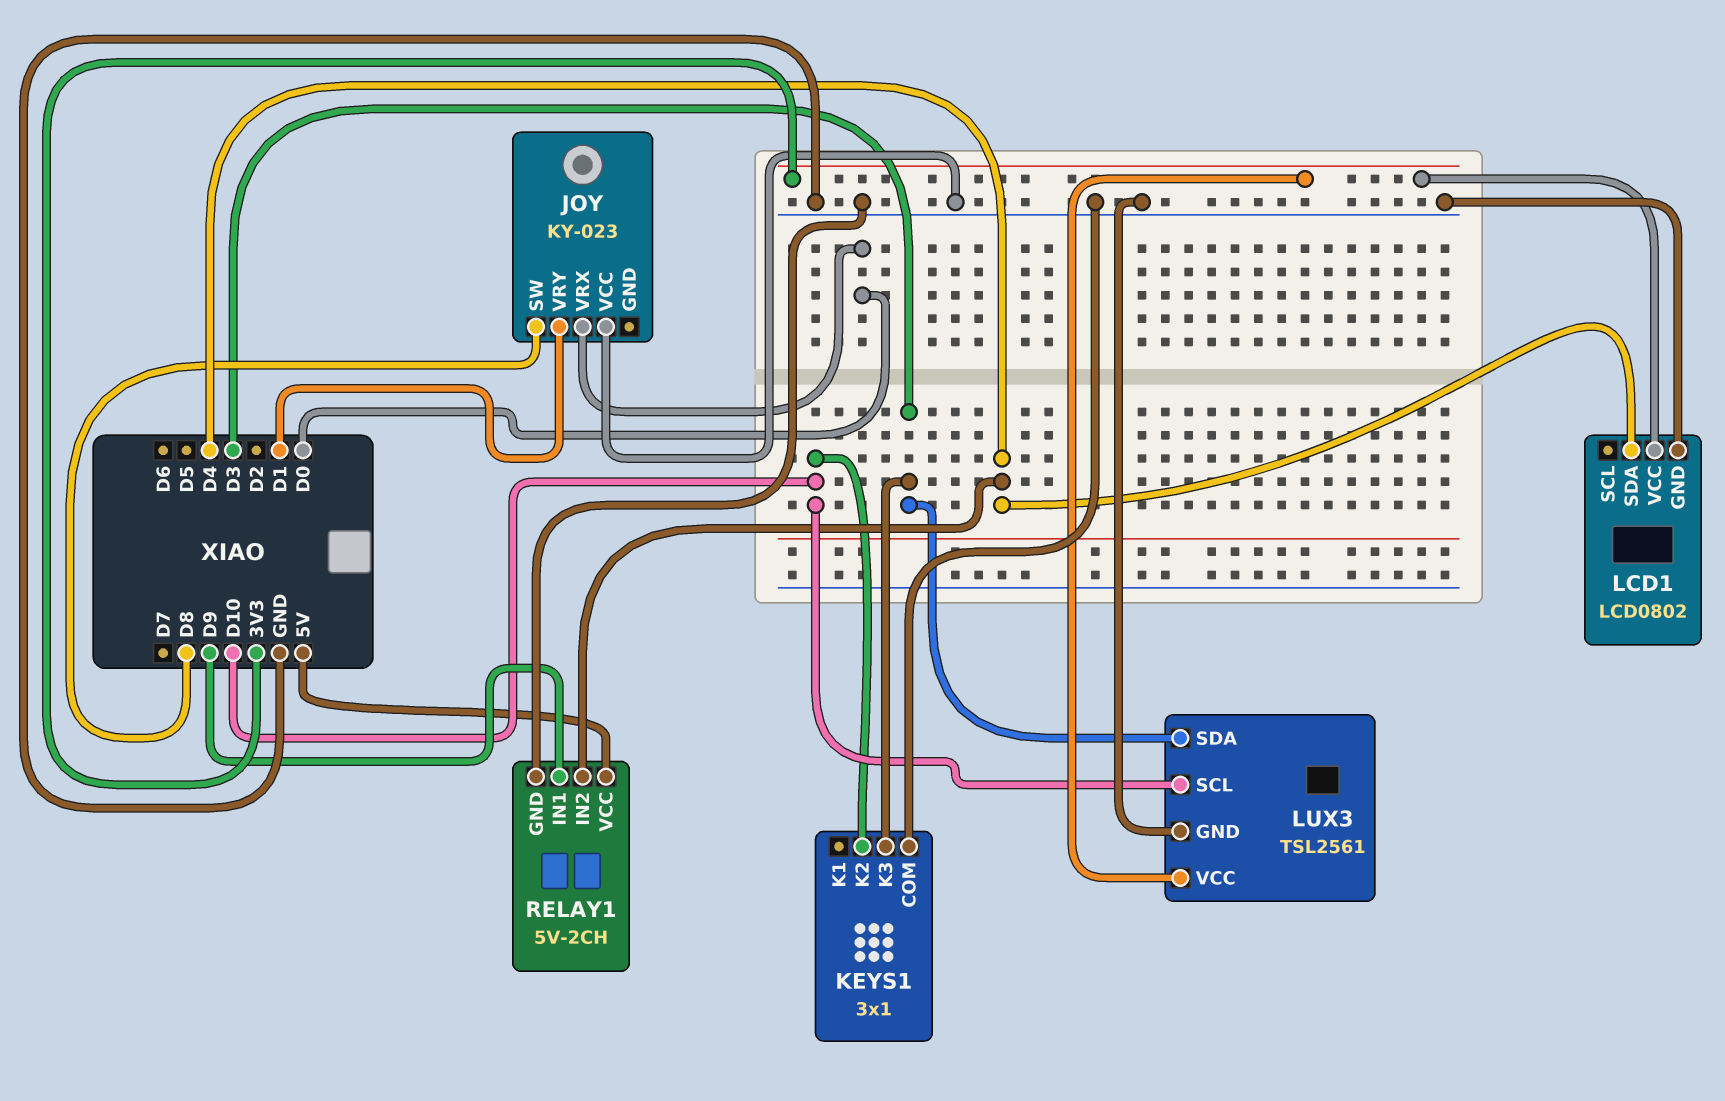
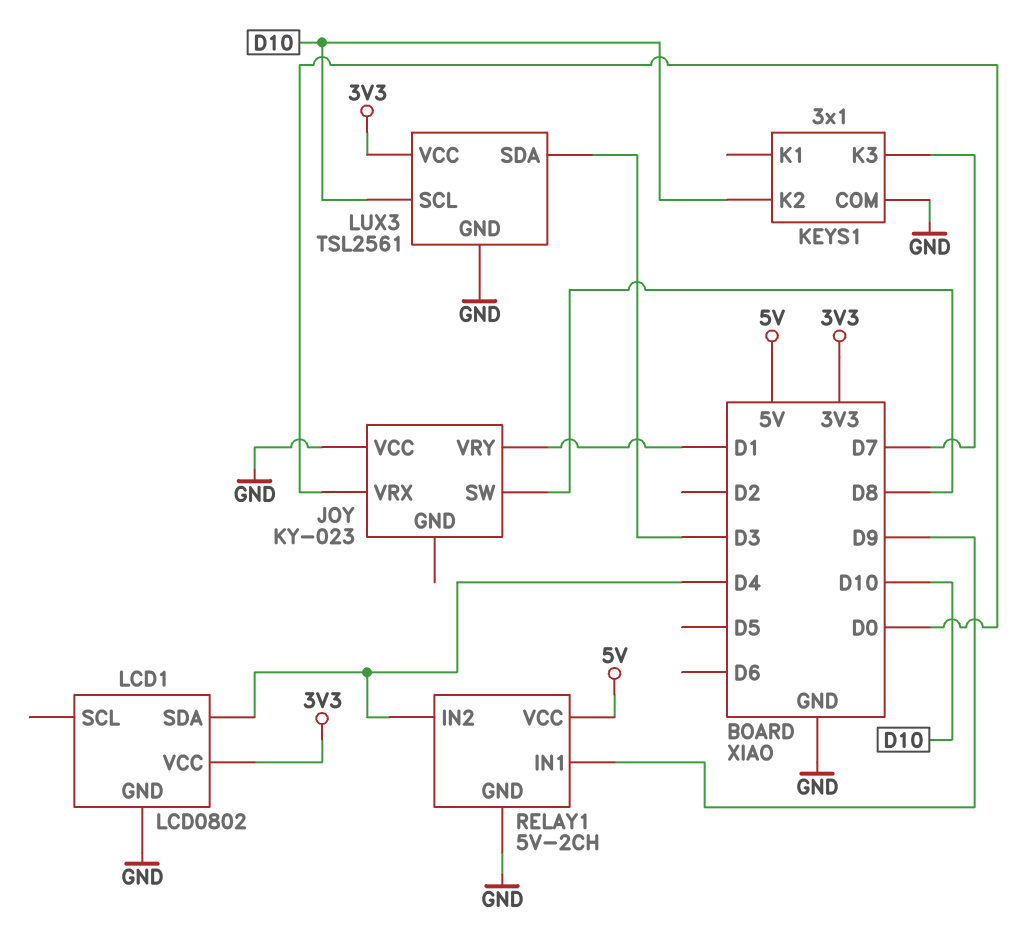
KEYS1 pin K3: D3 -> D7

